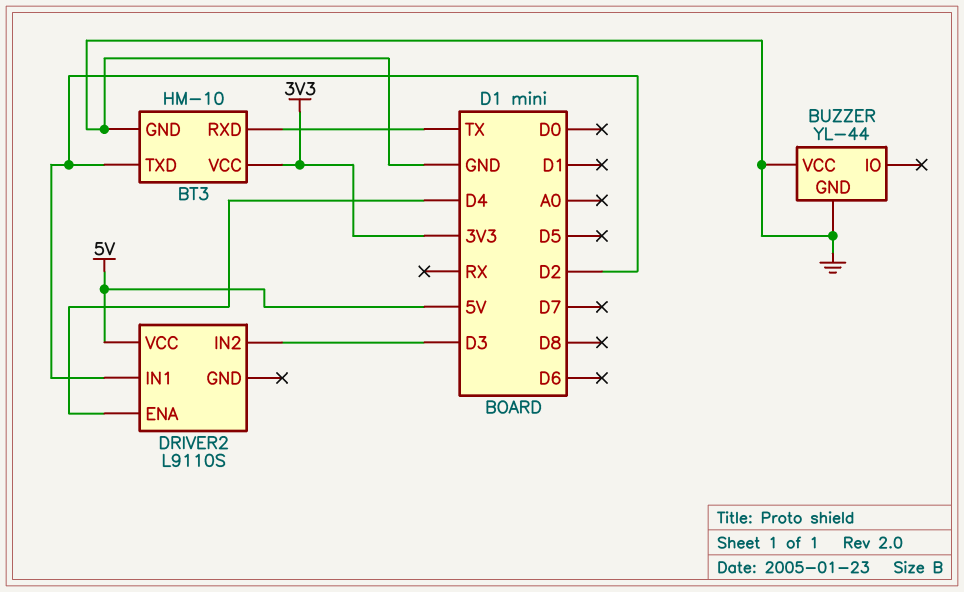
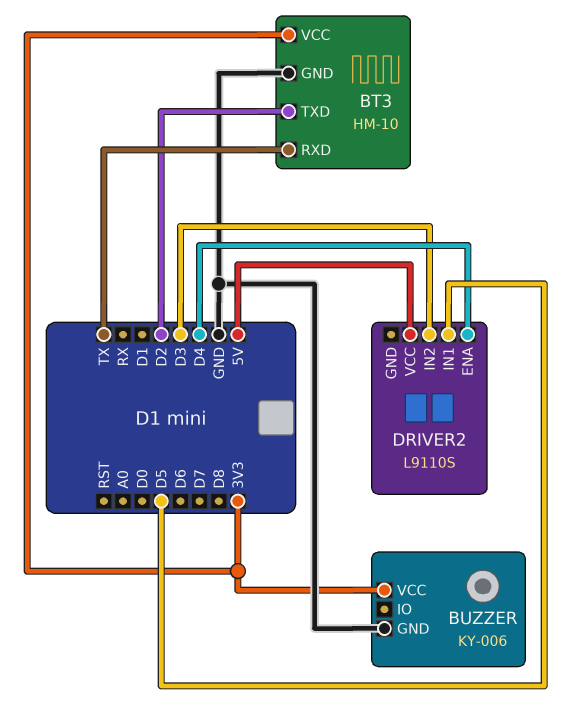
BUZZER: YL-44 -> KY-006
BUZZER pin VCC: GND -> 3V3
DRIVER2 pin IN1: D2 -> D5

